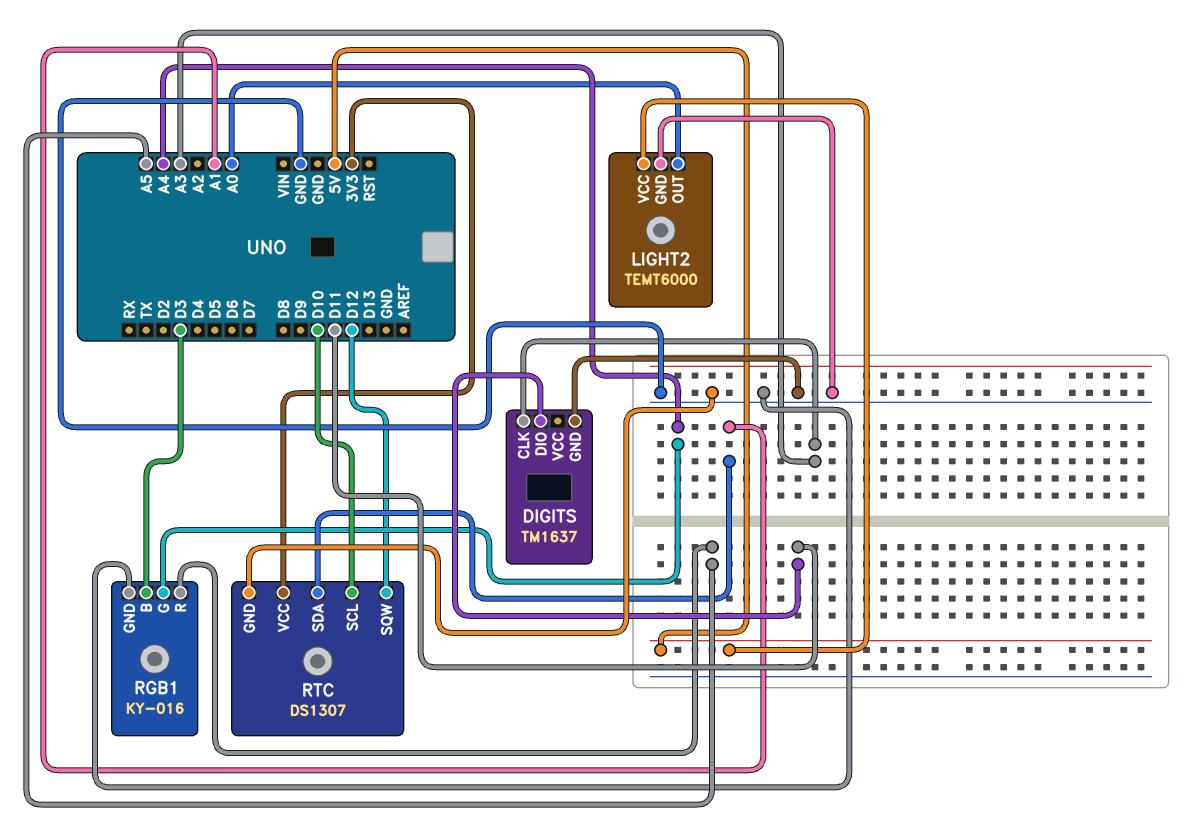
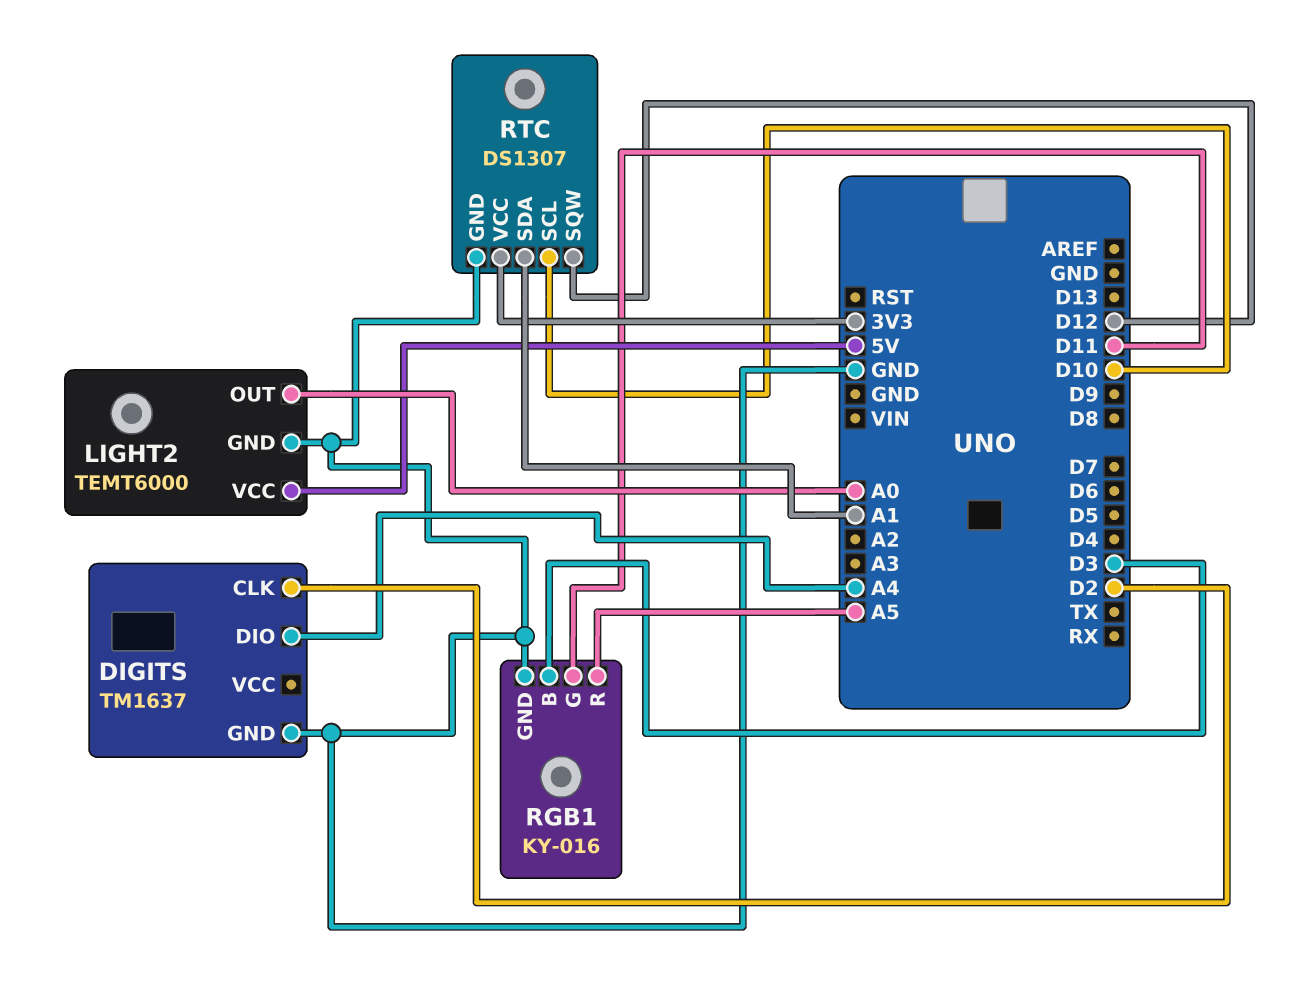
DIGITS pin CLK: A3 -> D2
DIGITS pin DIO: D11 -> A4
RGB1 pin G: A4 -> D11

